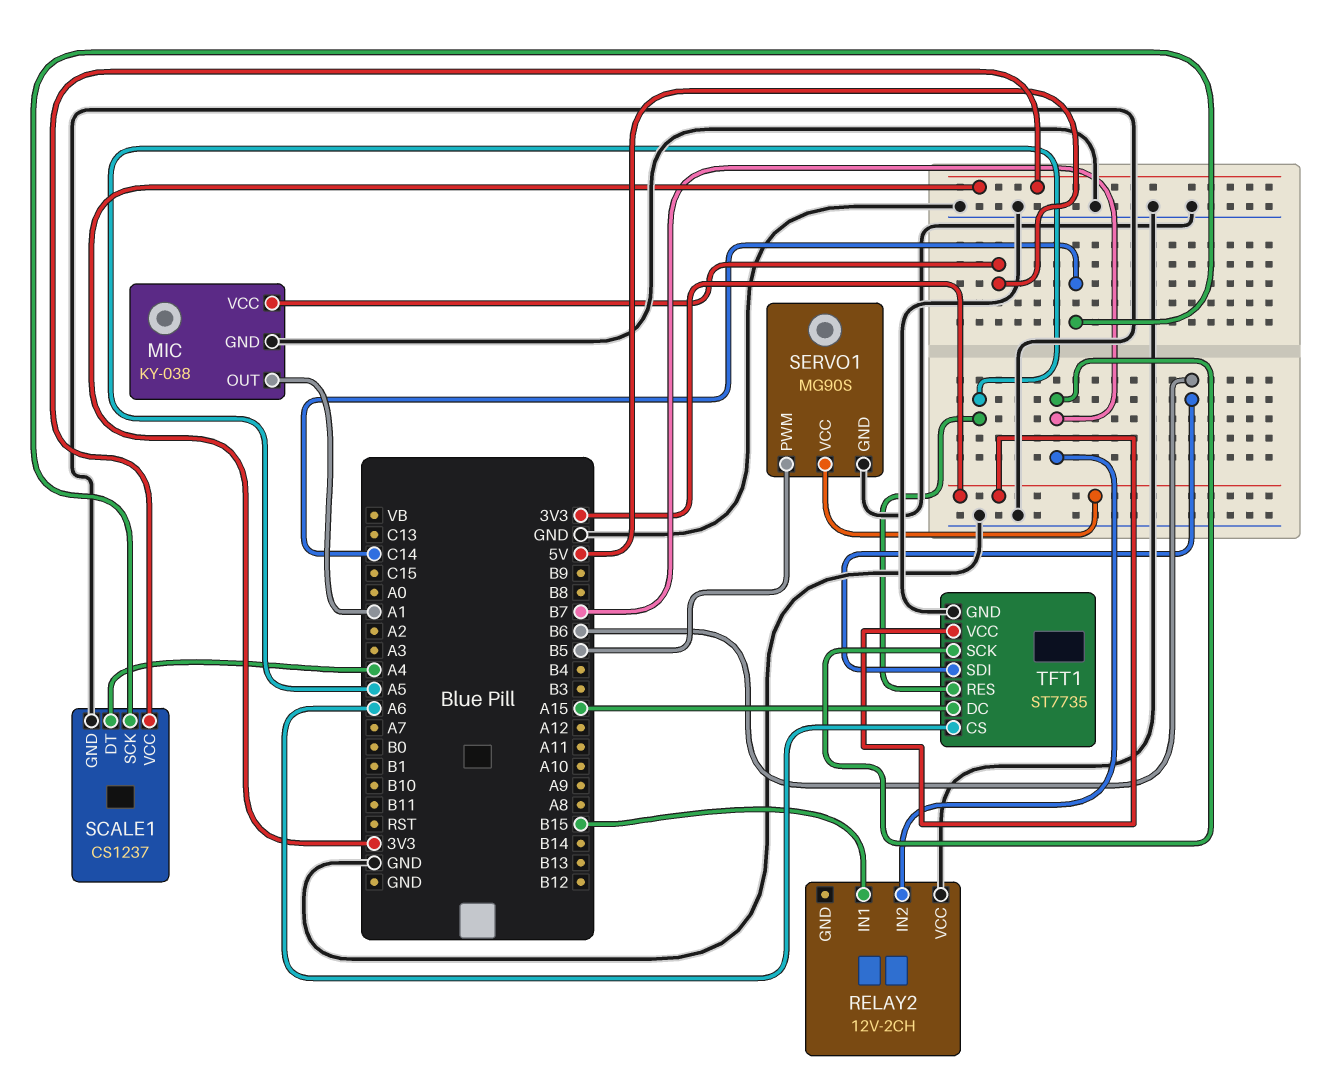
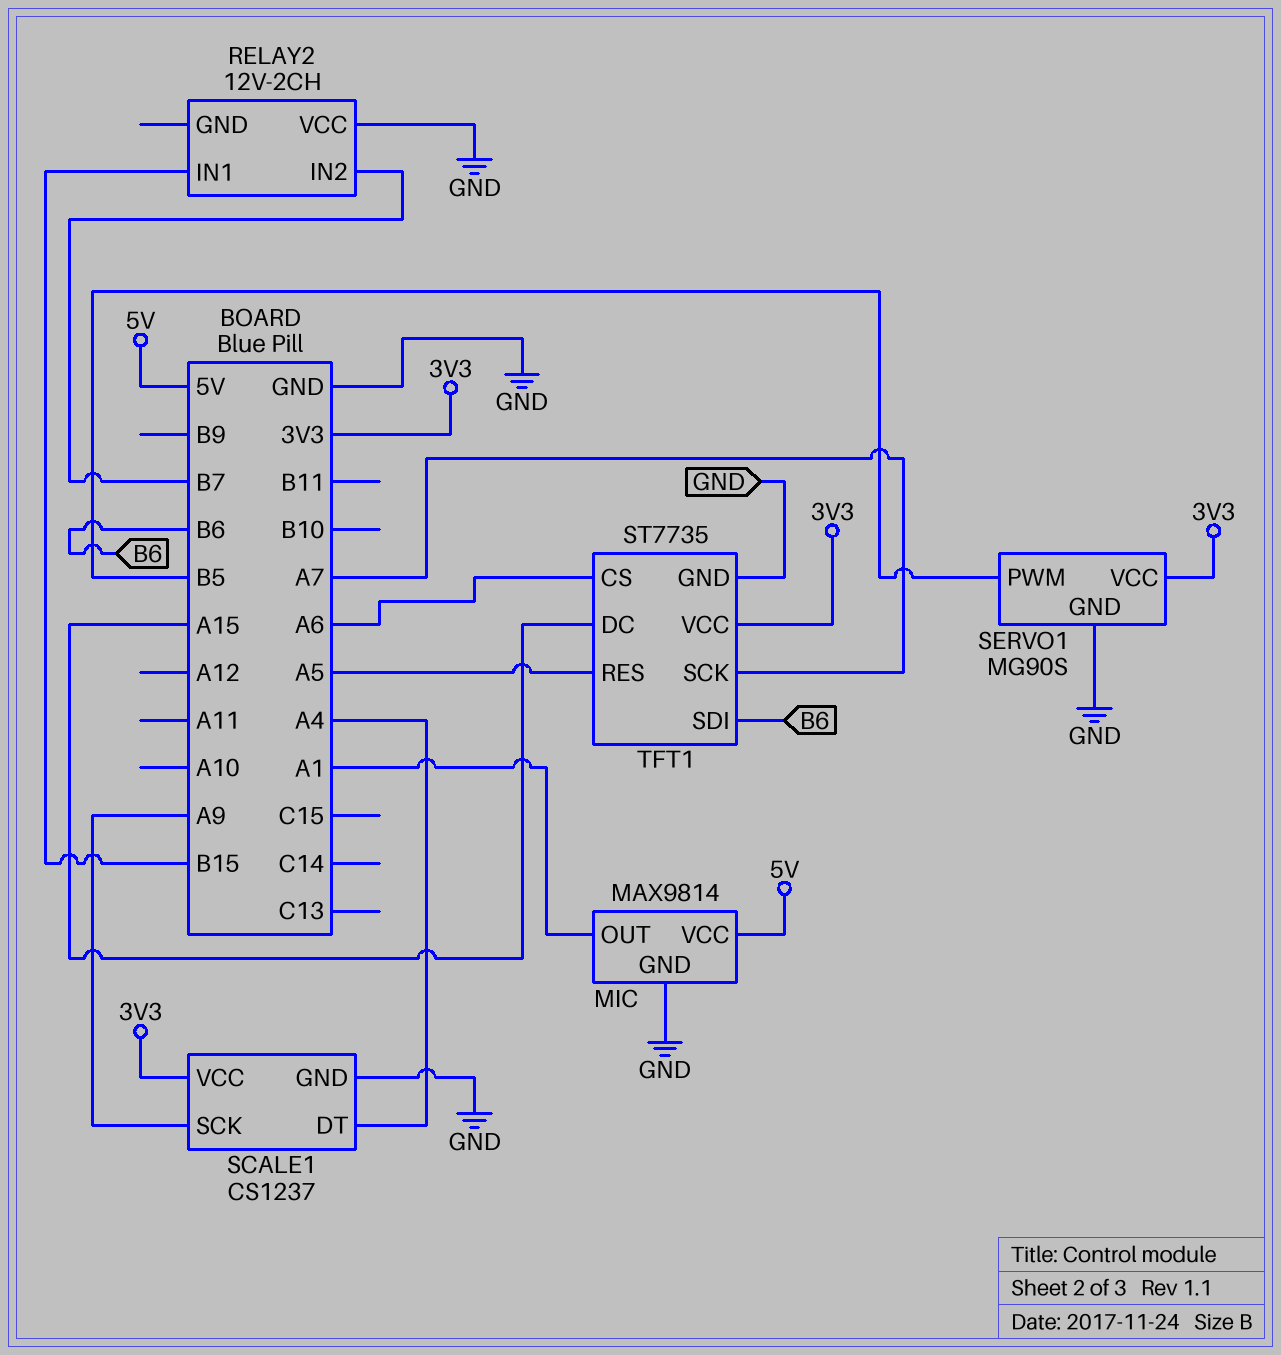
MIC: KY-038 -> MAX9814
SCALE1 pin SCK: C14 -> A9
TFT1 pin SCK: B7 -> A7

